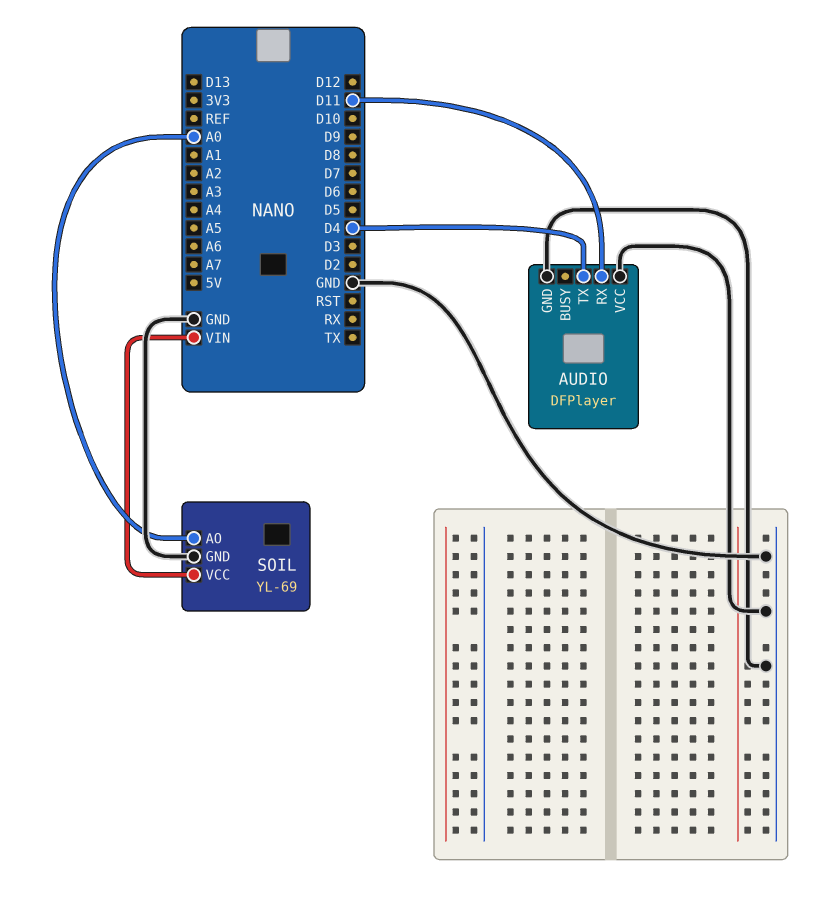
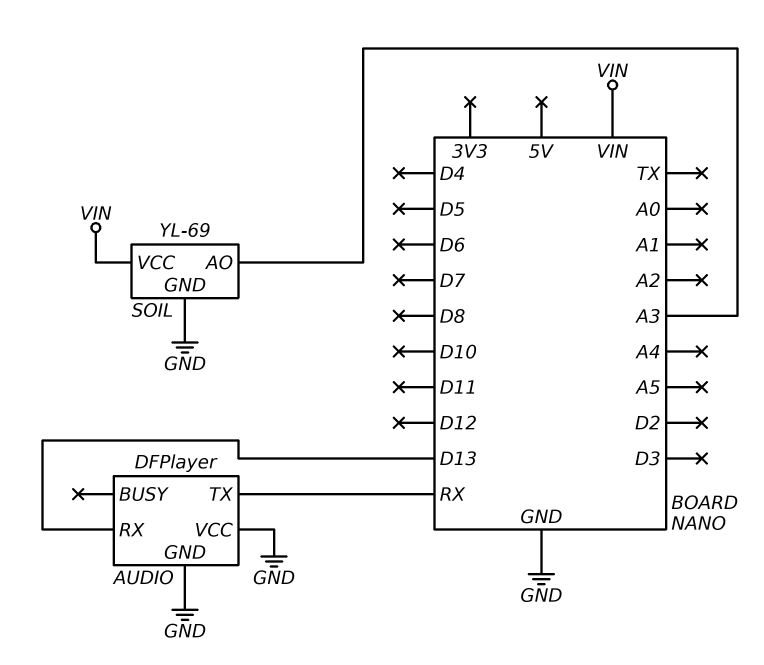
AUDIO pin RX: D11 -> D13
AUDIO pin TX: D4 -> RX
SOIL pin AO: A0 -> A3

